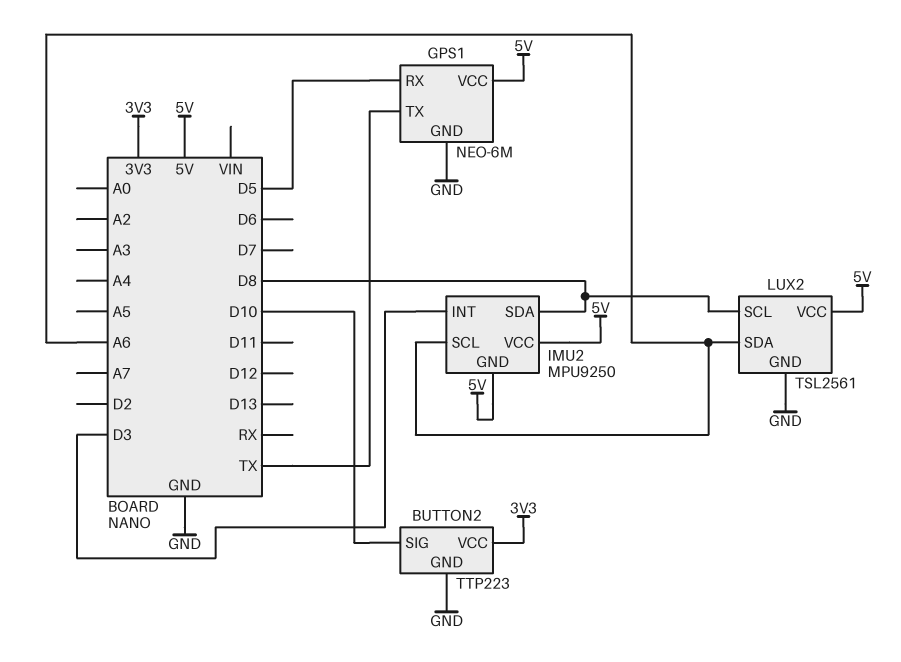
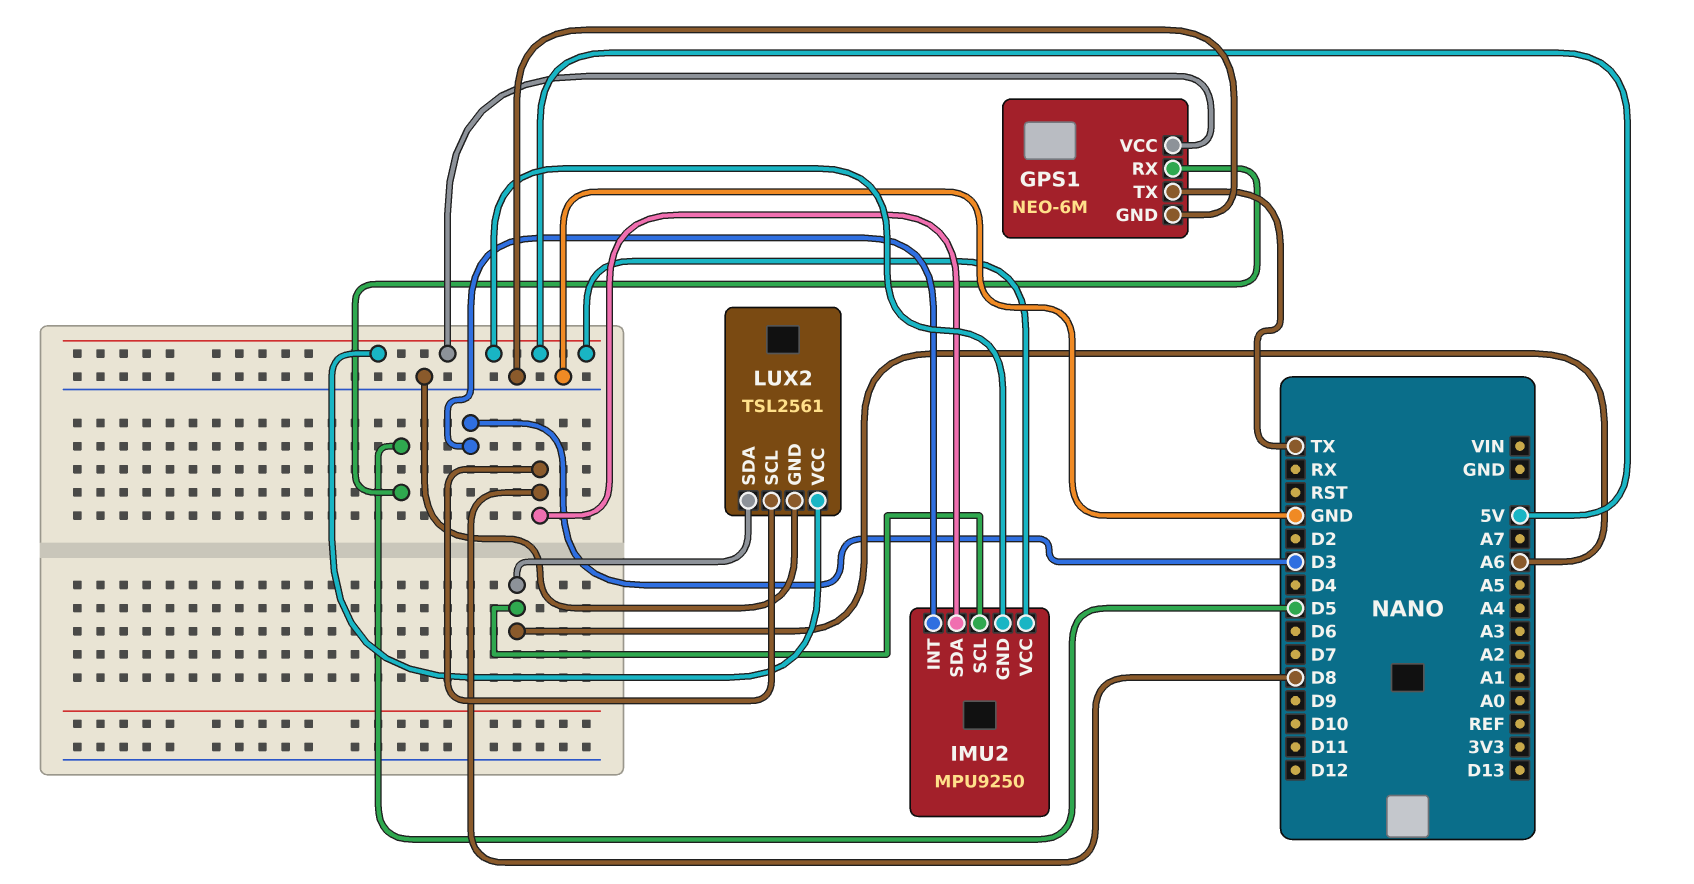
BUTTON2: TTP223 -> none
BUTTON2 pin GND: GND -> none
BUTTON2 pin SIG: D10 -> none
BUTTON2 pin VCC: 3V3 -> none

